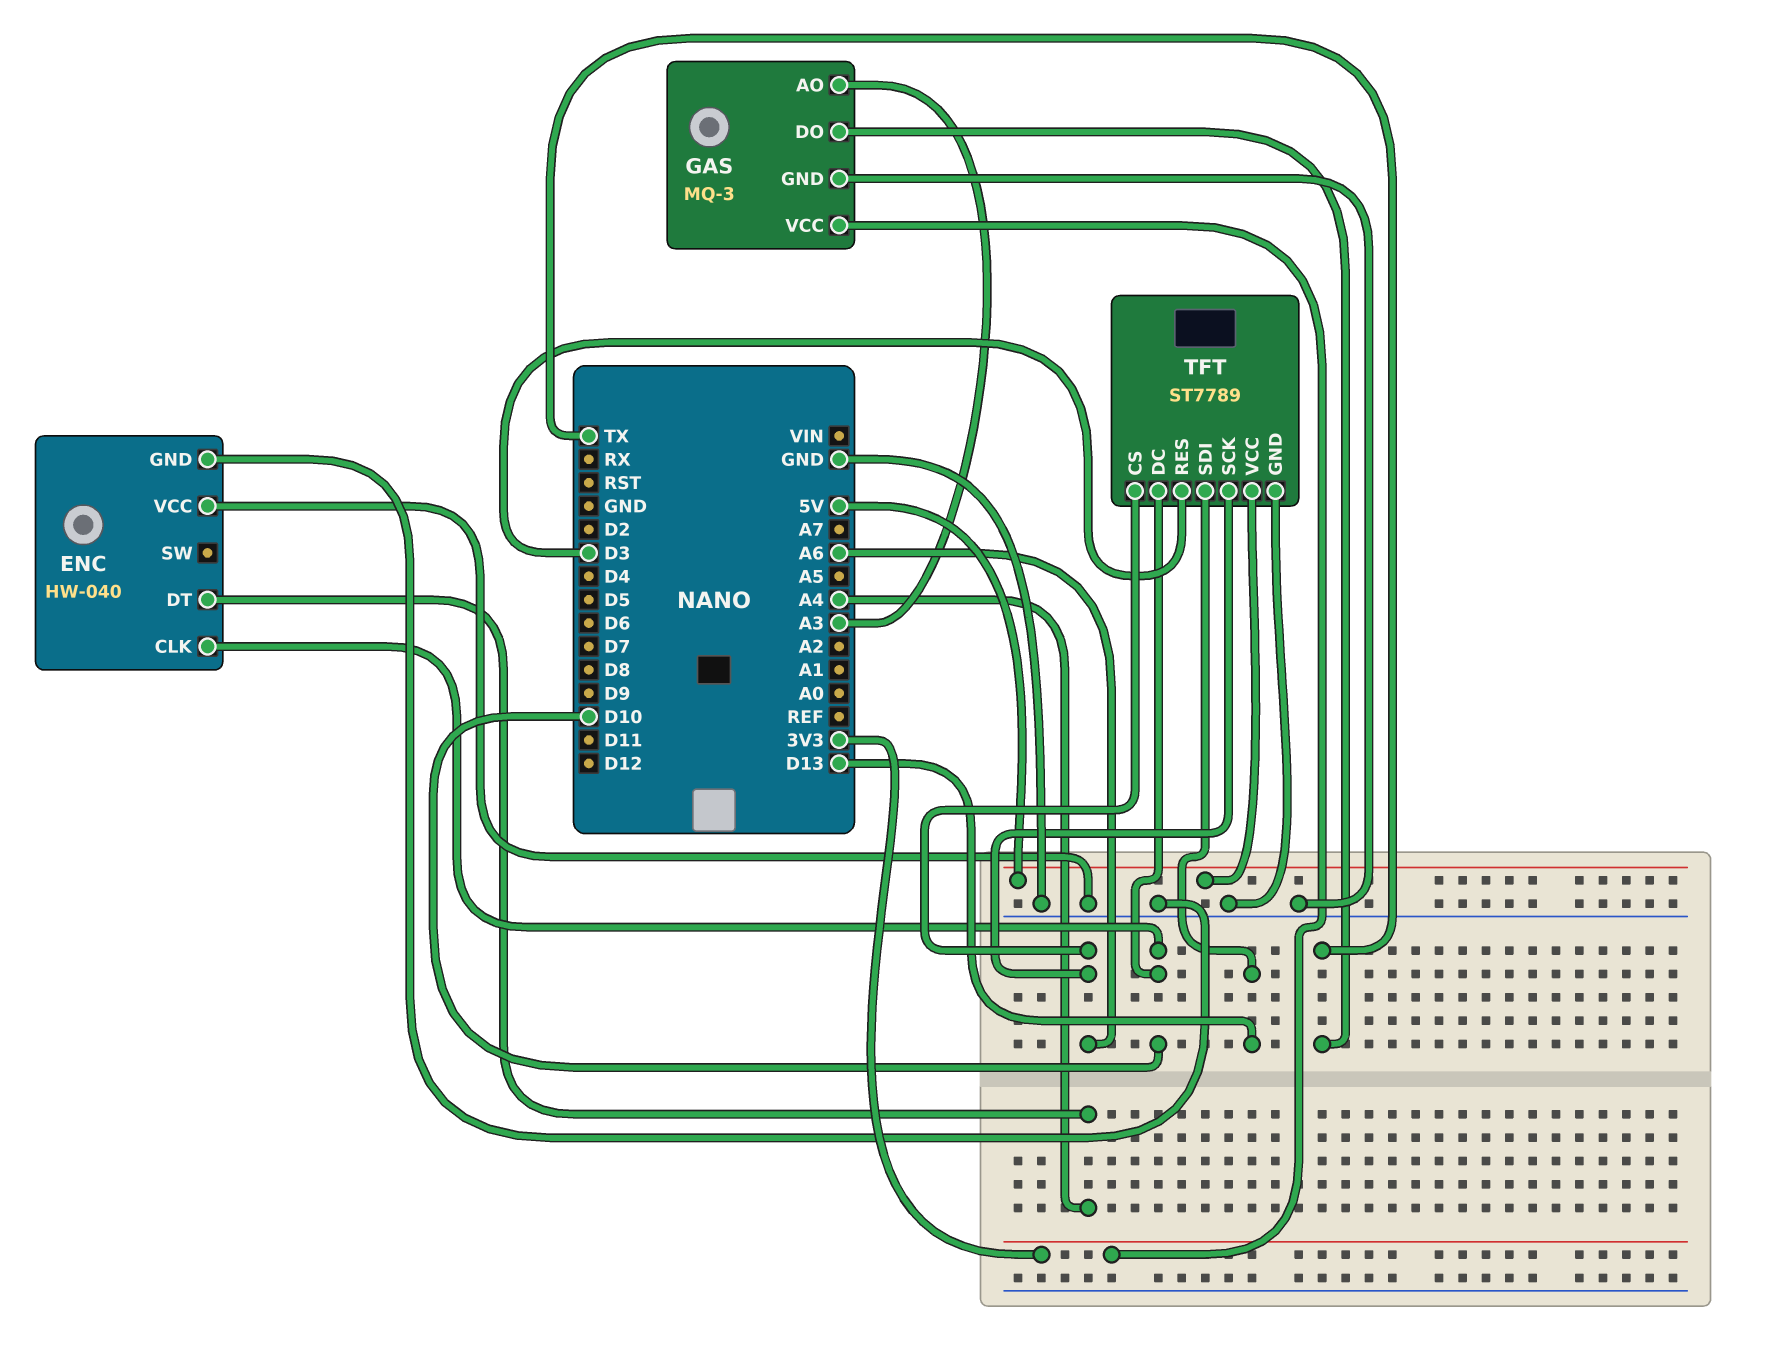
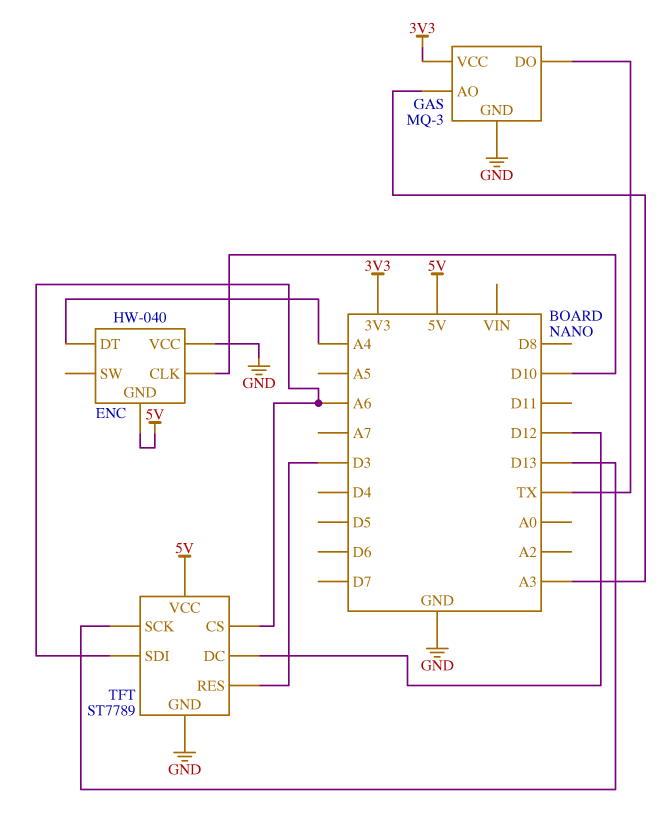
ENC pin GND: GND -> 5V
TFT pin DC: D10 -> D12
TFT pin SCK: A6 -> D13
TFT pin SDI: D13 -> A6

